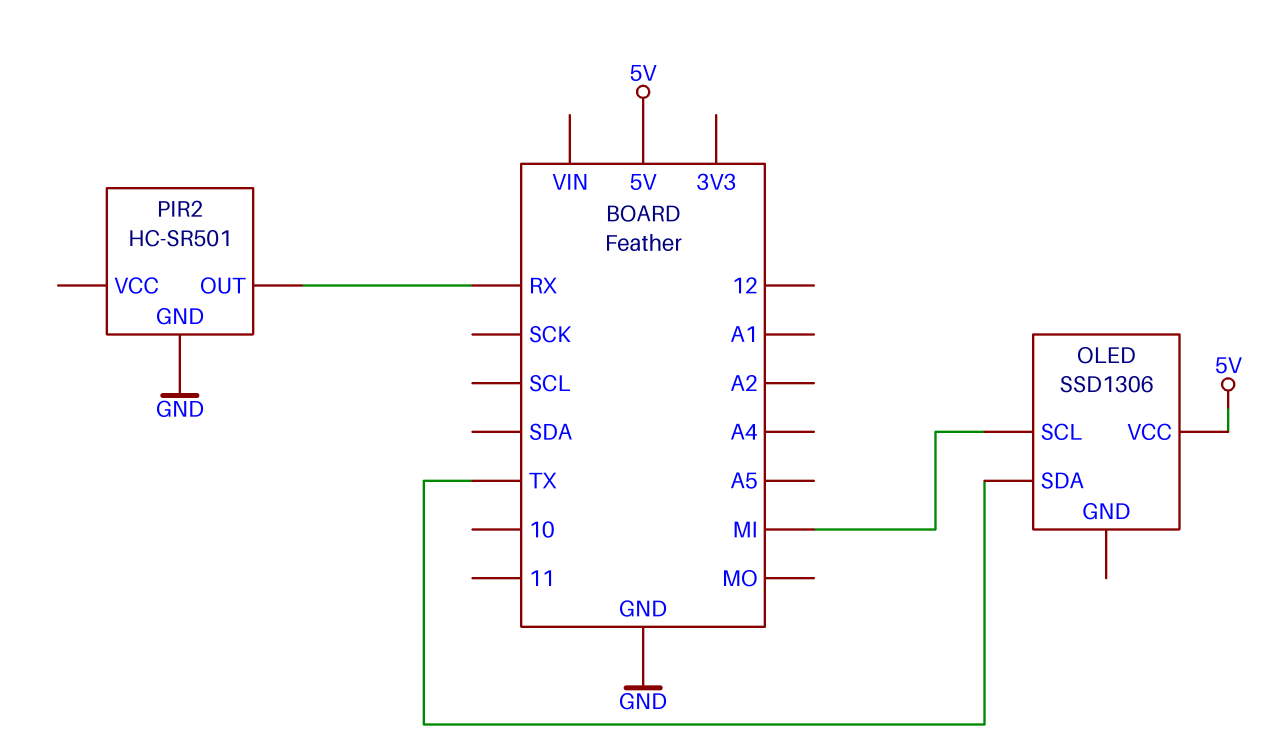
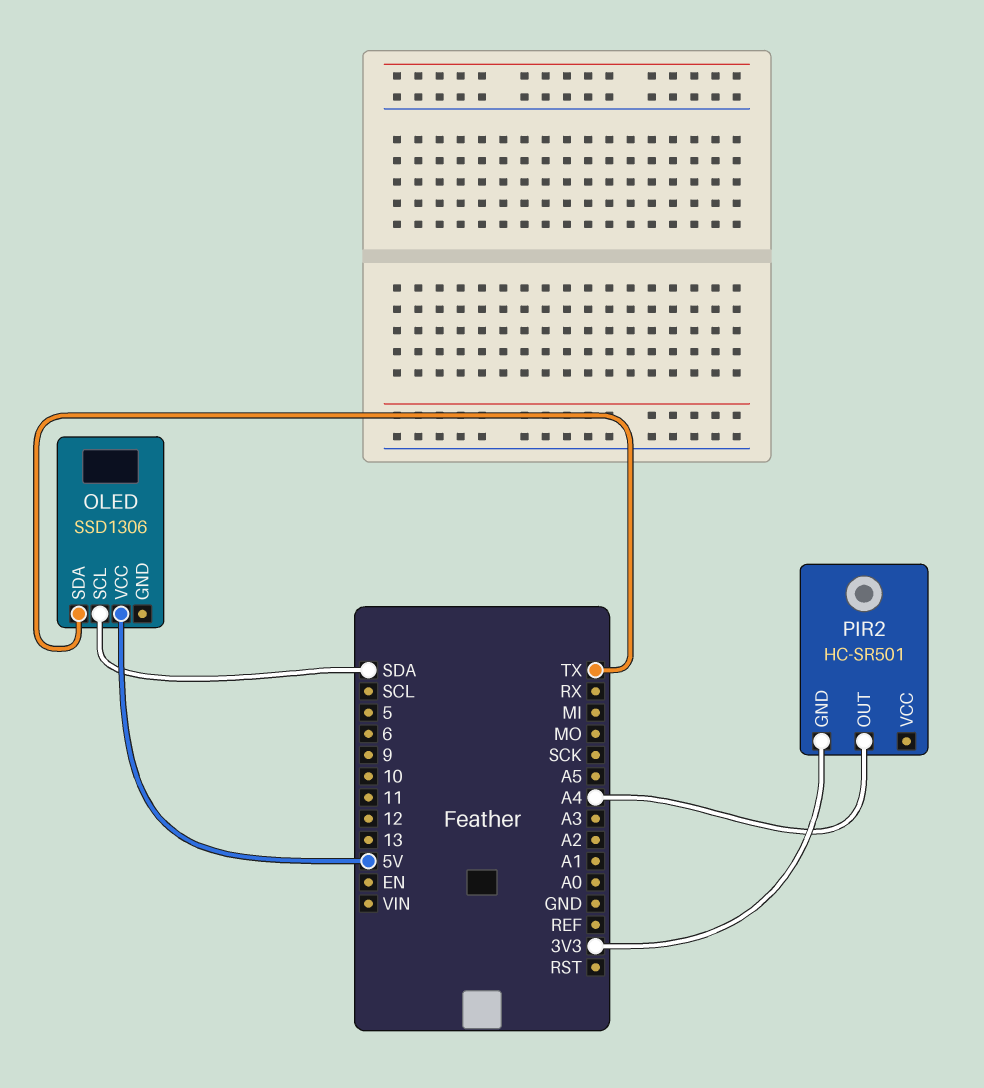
OLED pin SCL: MI -> SDA
PIR2 pin GND: GND -> 3V3
PIR2 pin OUT: RX -> A4

